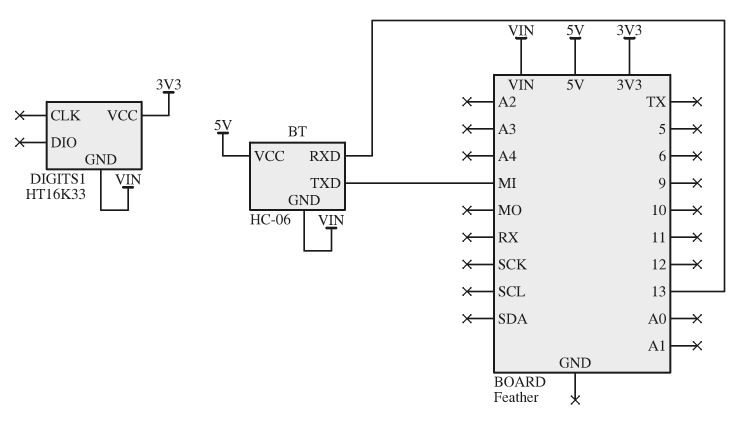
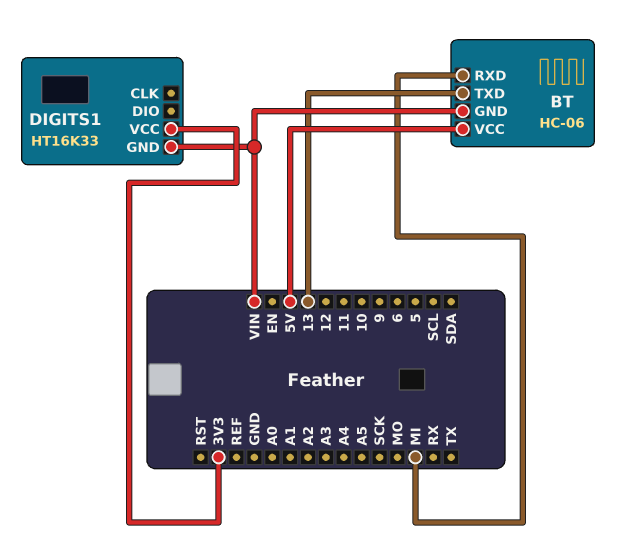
BT pin RXD: 13 -> MI
BT pin TXD: MI -> 13

